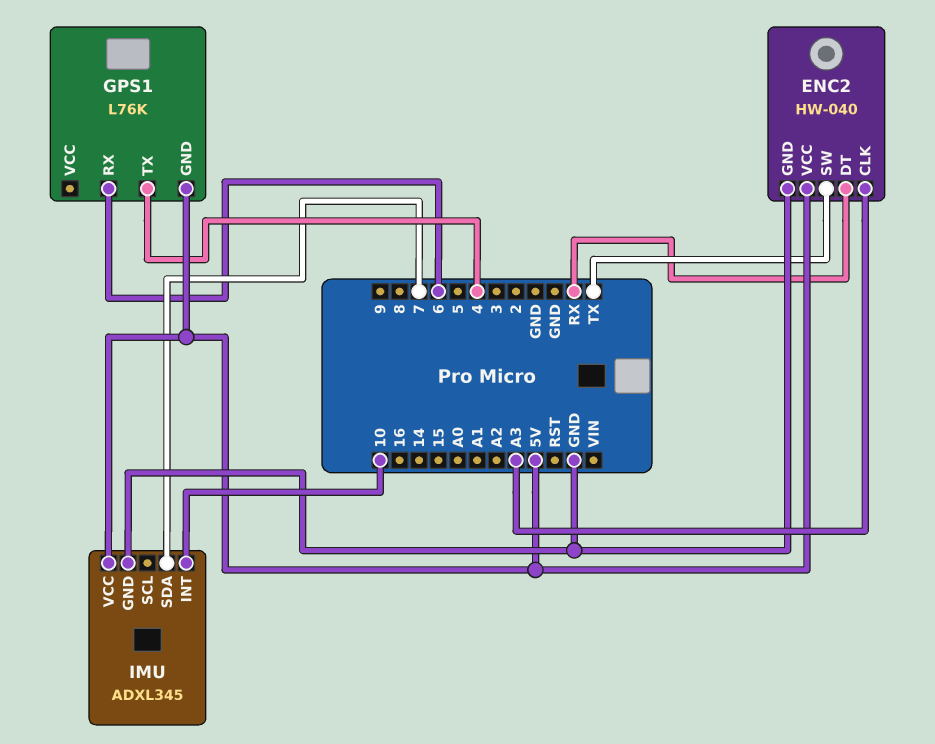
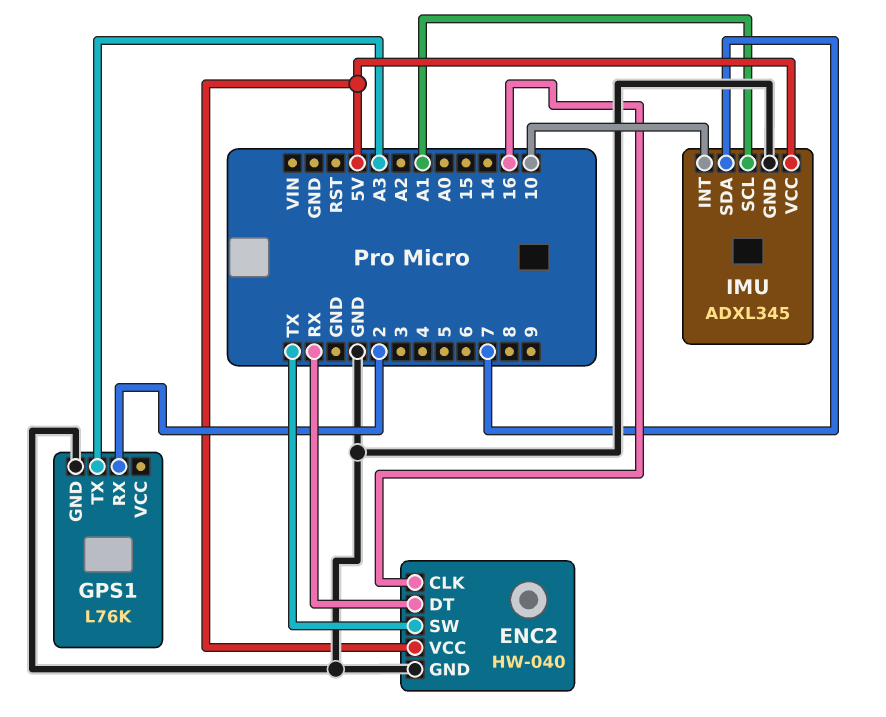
ENC2 pin CLK: A3 -> 16
GPS1 pin GND: 5V -> GND
GPS1 pin RX: 6 -> 2
GPS1 pin TX: 4 -> A3
IMU pin SCL: none -> A1

